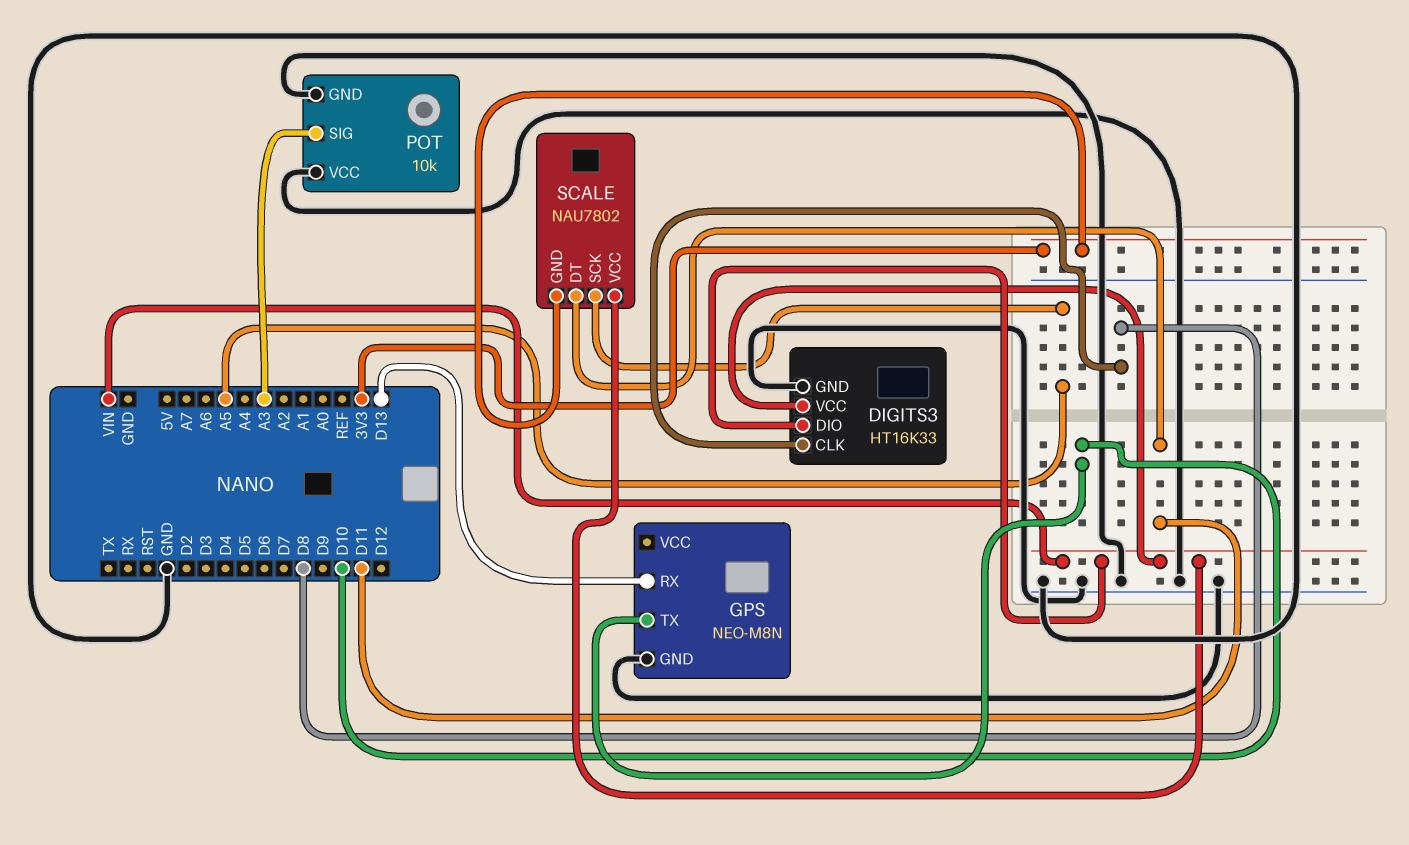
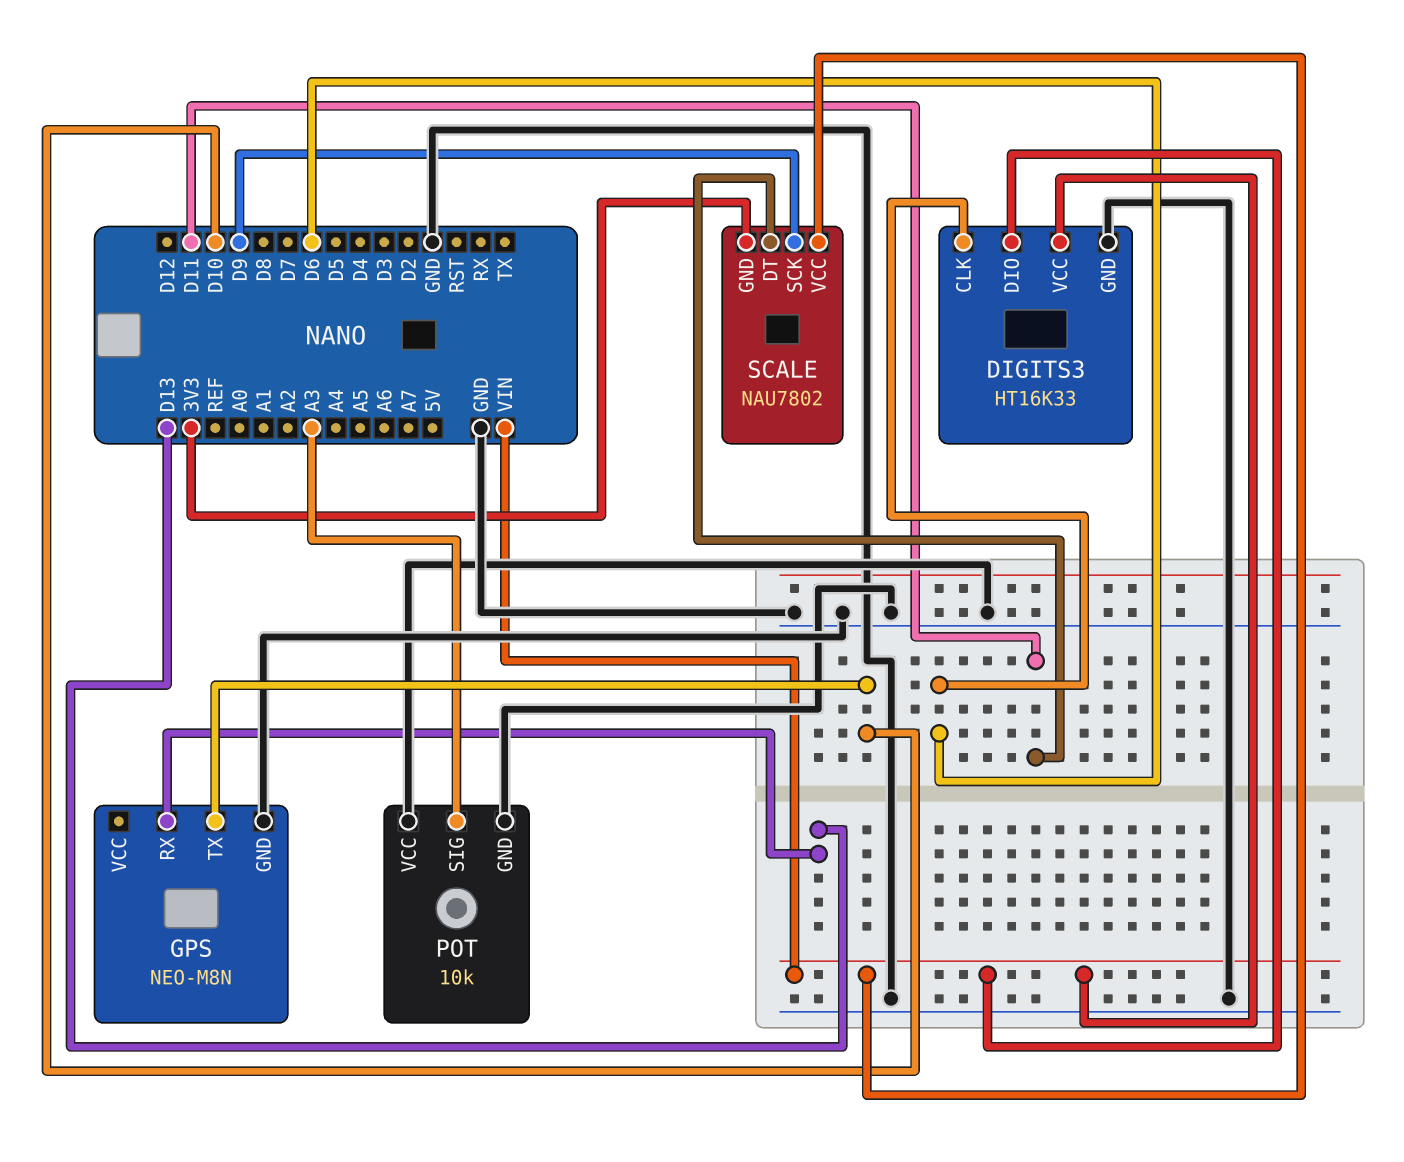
DIGITS3 pin CLK: D8 -> D6
SCALE pin SCK: A5 -> D9

